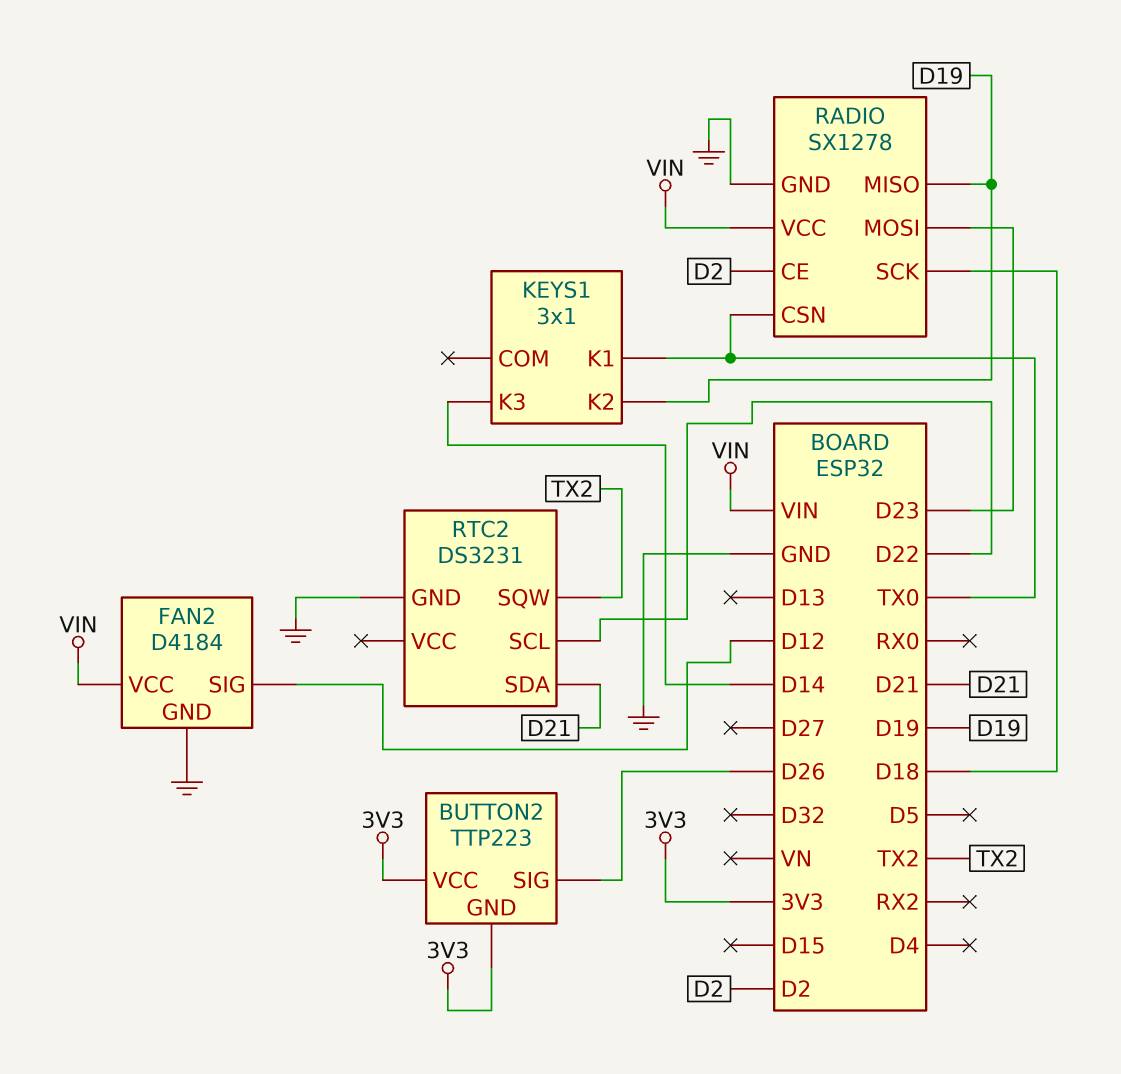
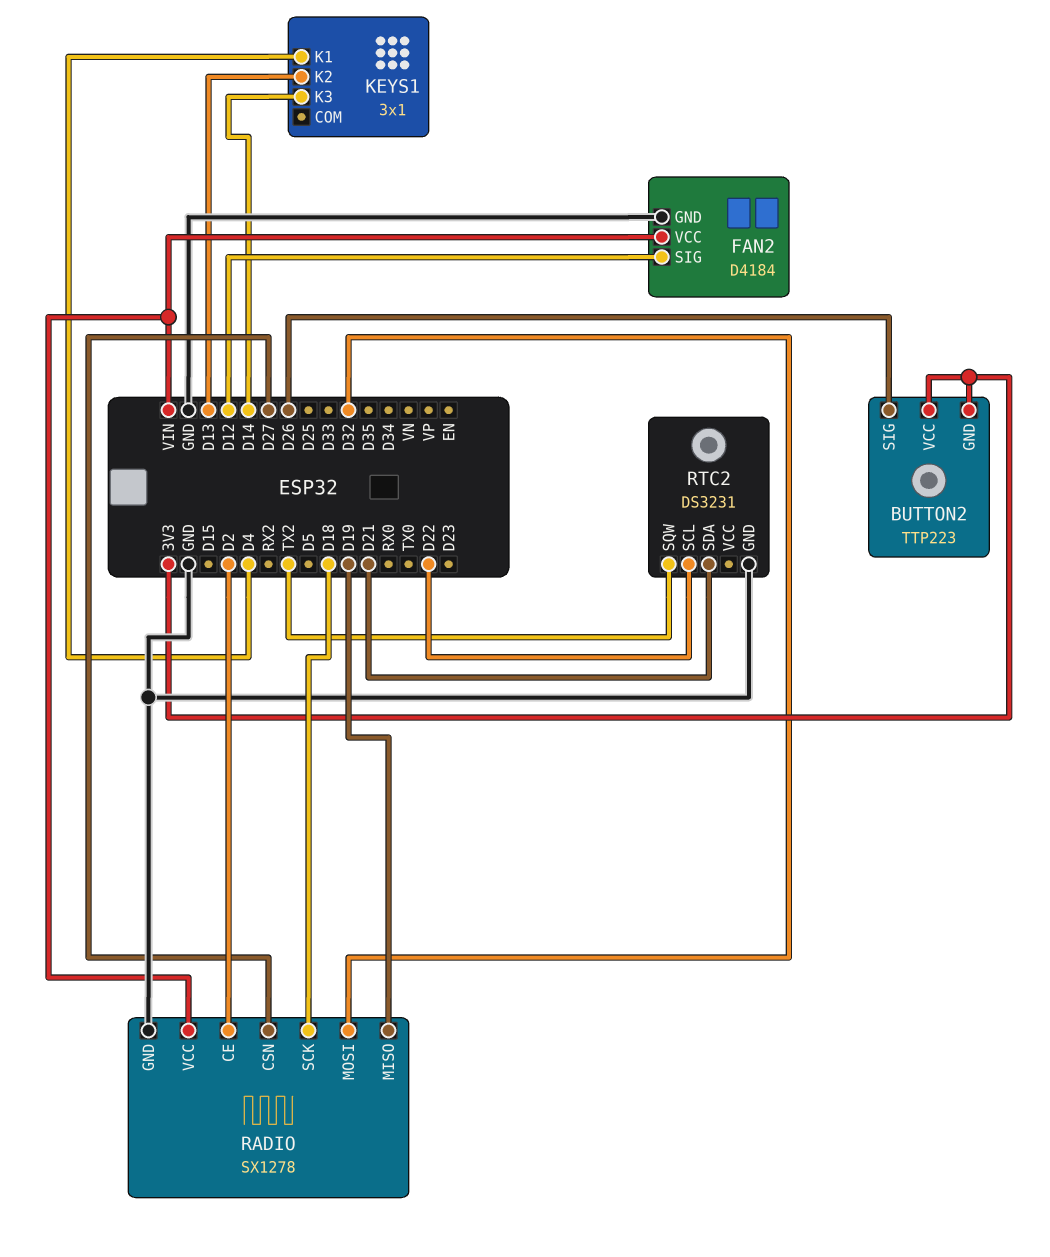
KEYS1 pin K1: TX0 -> D4
KEYS1 pin K2: D19 -> D13
RADIO pin CSN: TX0 -> D27
RADIO pin MOSI: D23 -> D32

